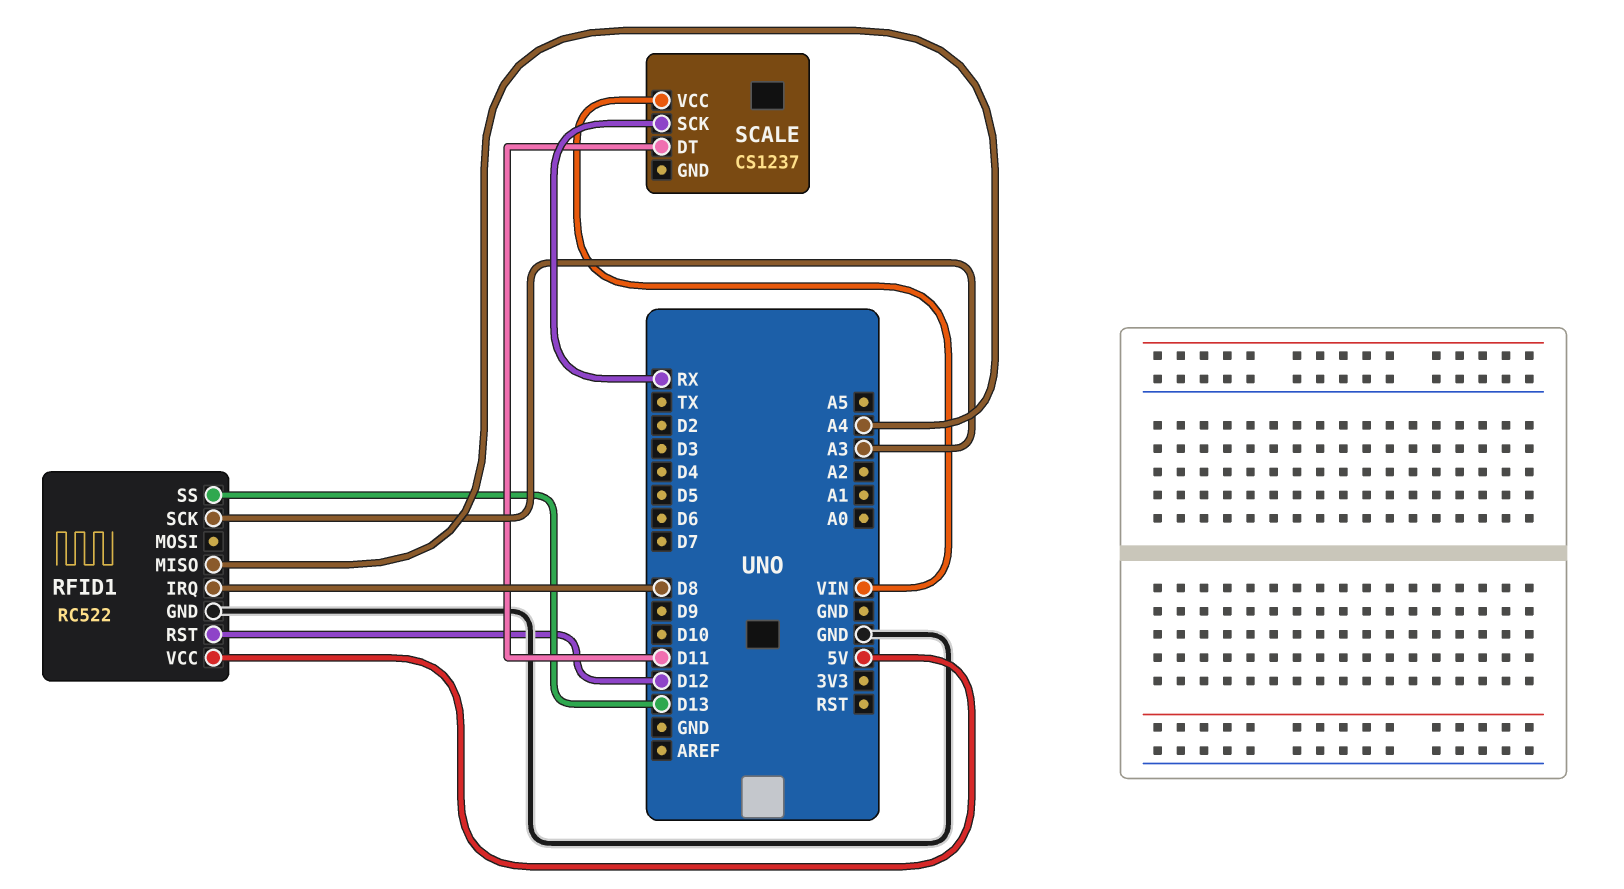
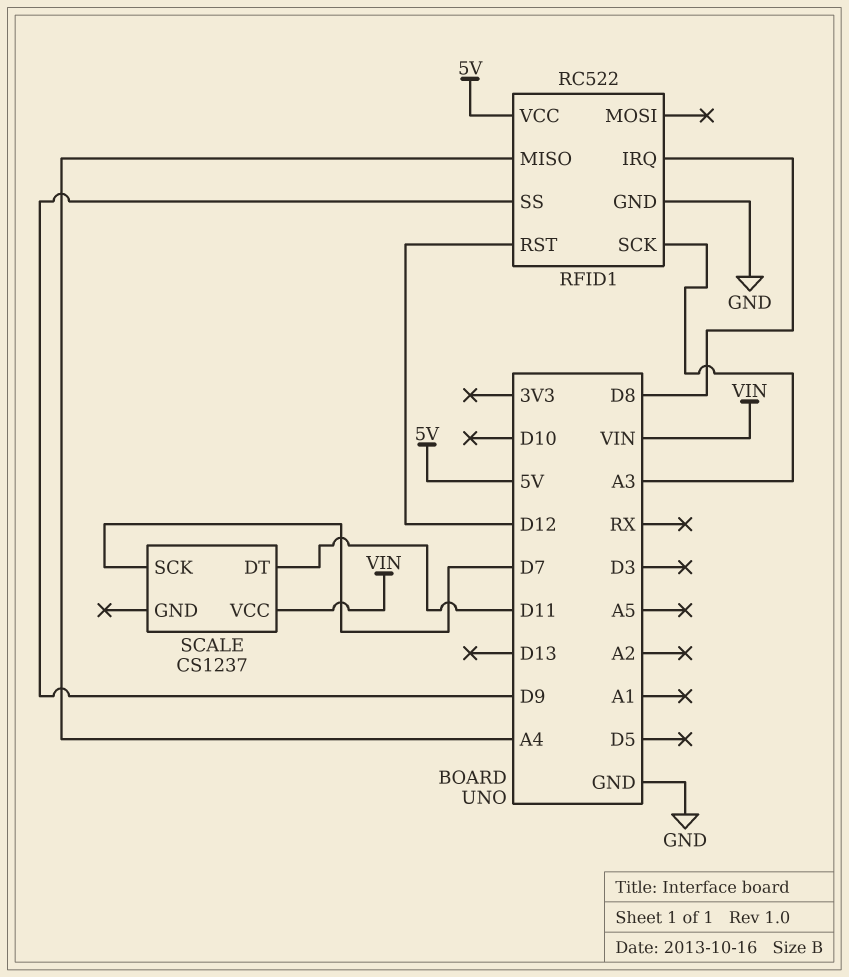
RFID1 pin SS: D13 -> D9
SCALE pin SCK: RX -> D7

